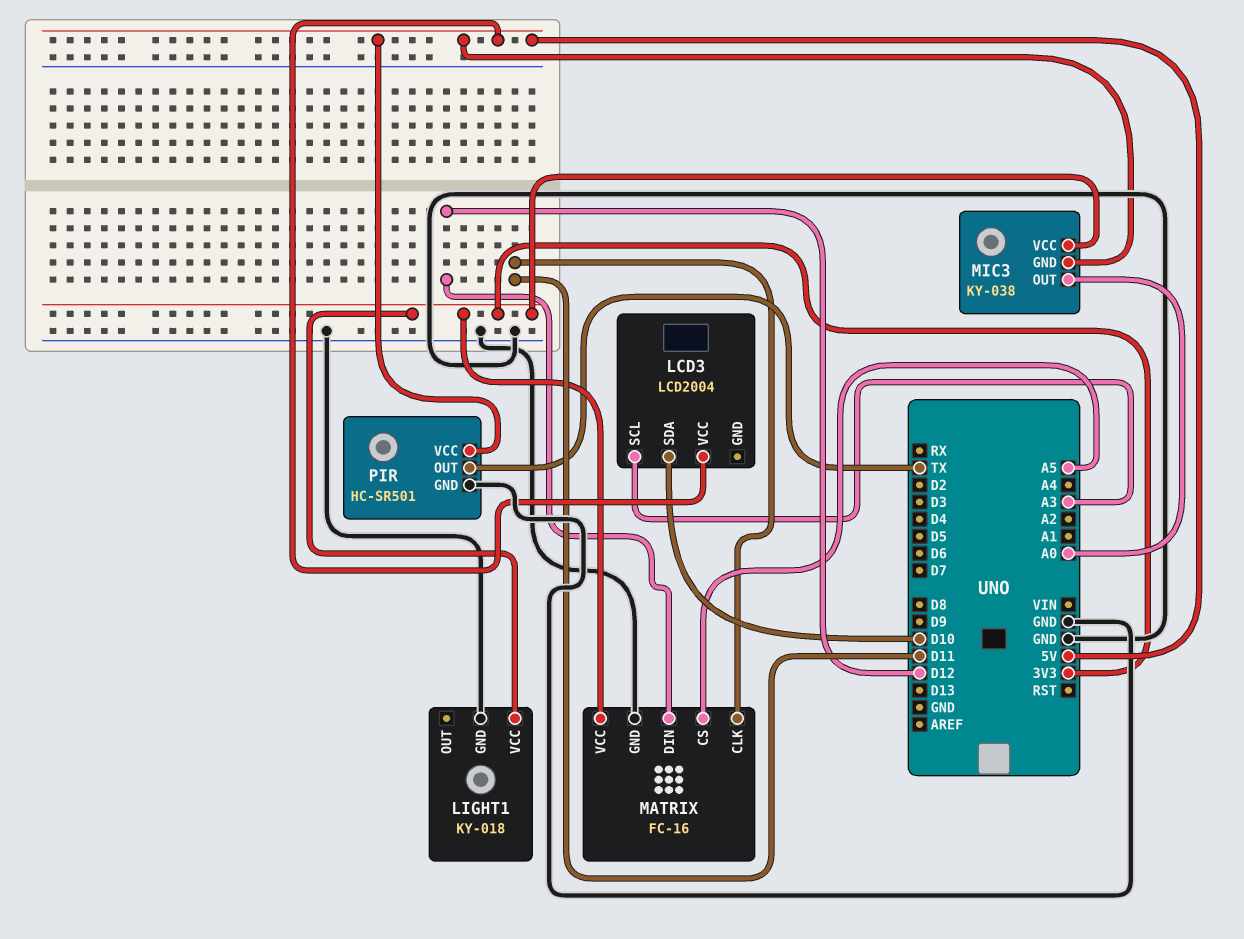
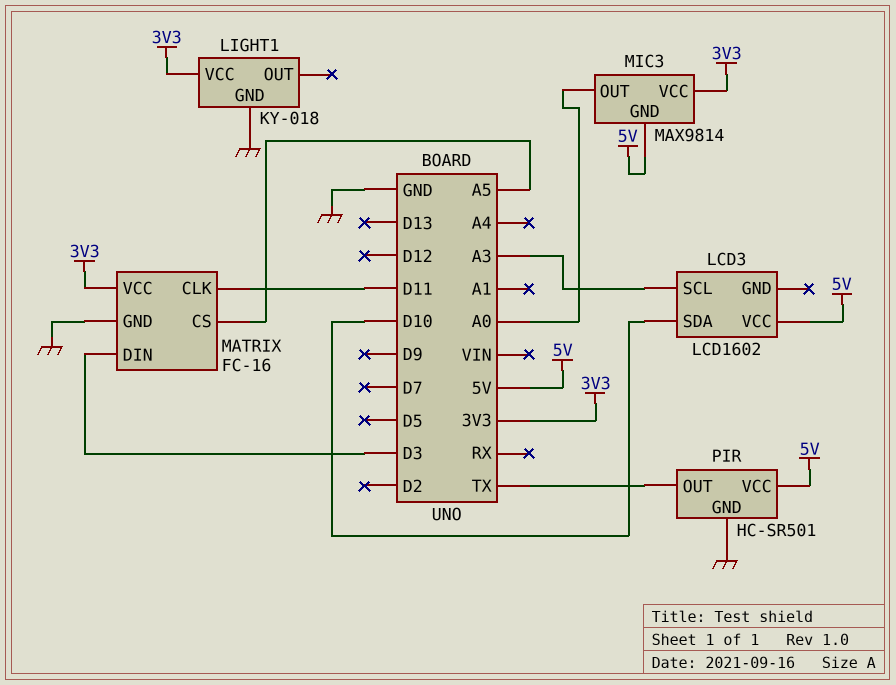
LCD3: LCD2004 -> LCD1602
MATRIX pin DIN: D12 -> D3
MIC3: KY-038 -> MAX9814

